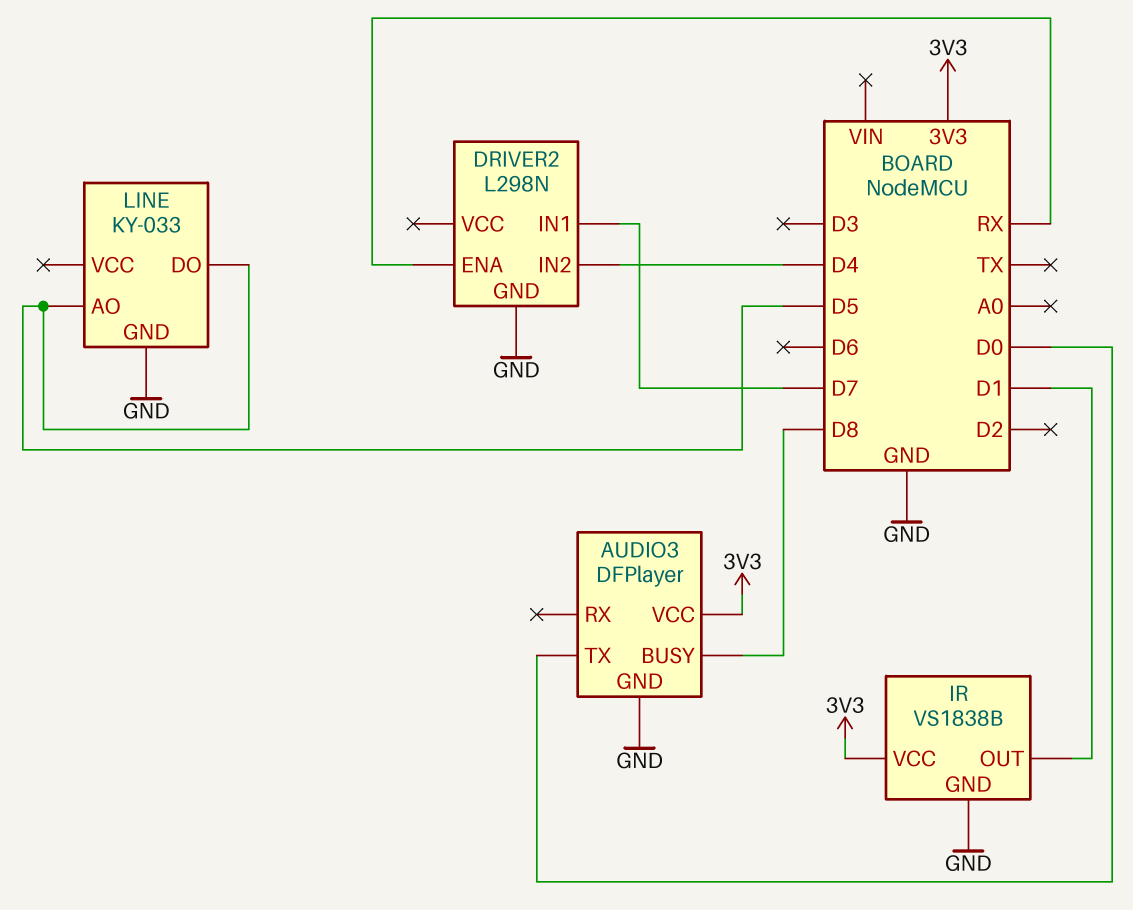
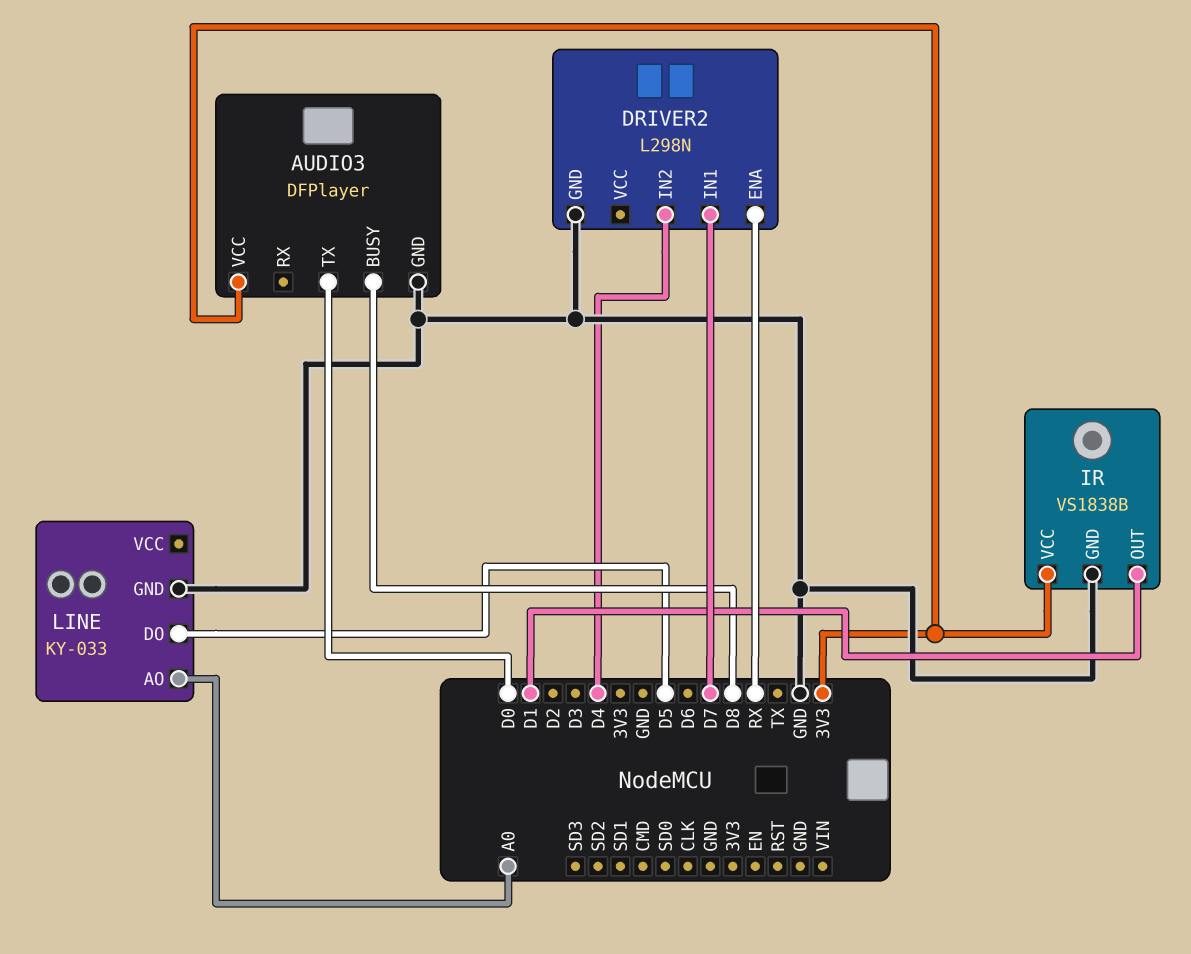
LINE pin AO: D5 -> A0

